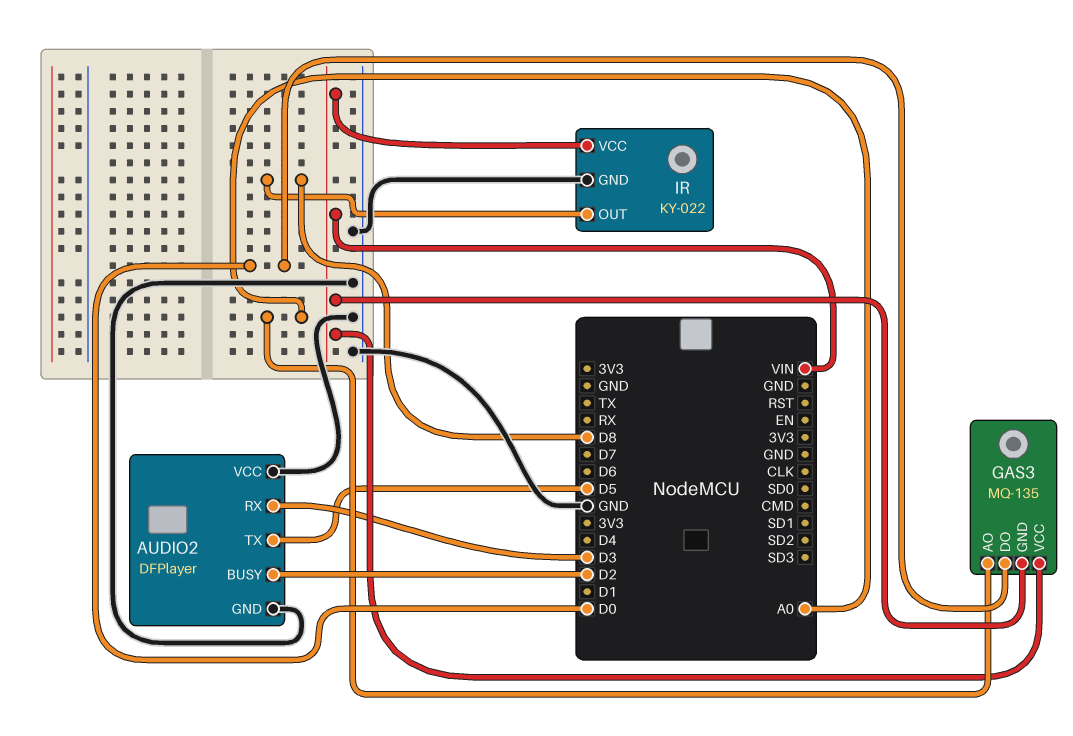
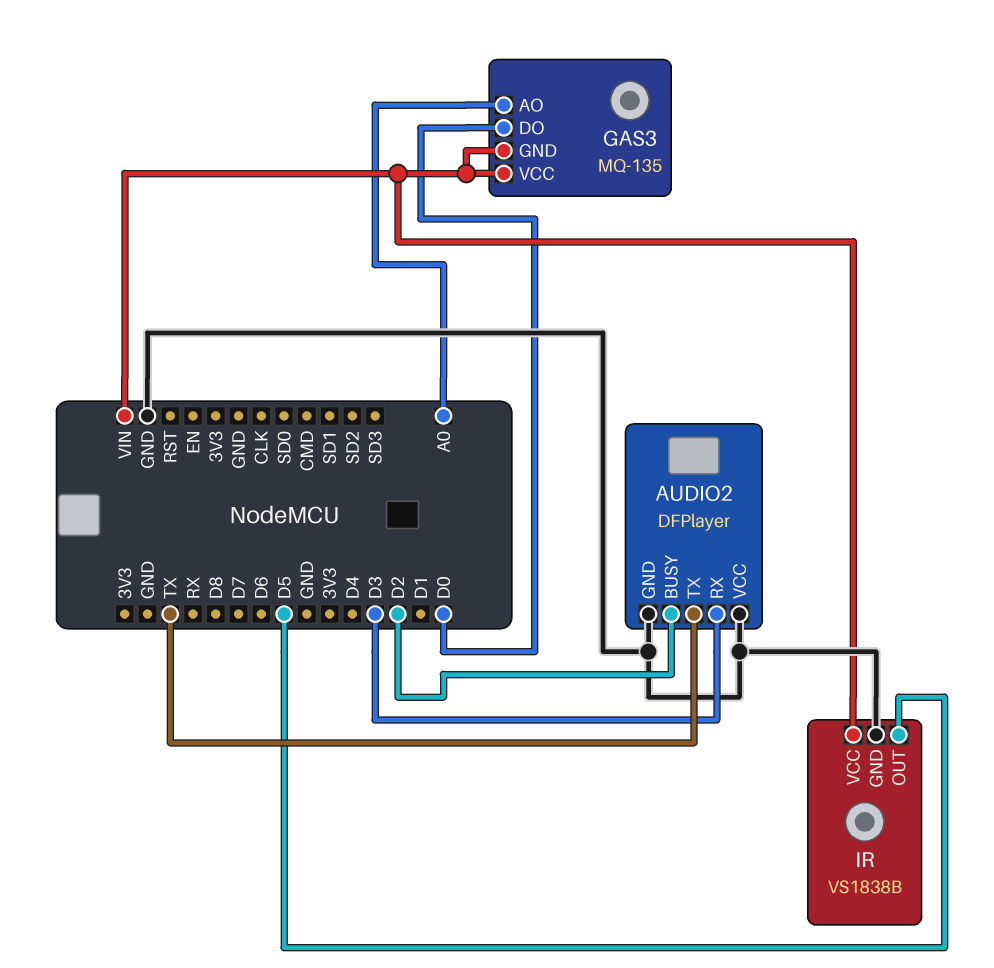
AUDIO2 pin TX: D5 -> TX
IR: KY-022 -> VS1838B
IR pin OUT: D8 -> D5

